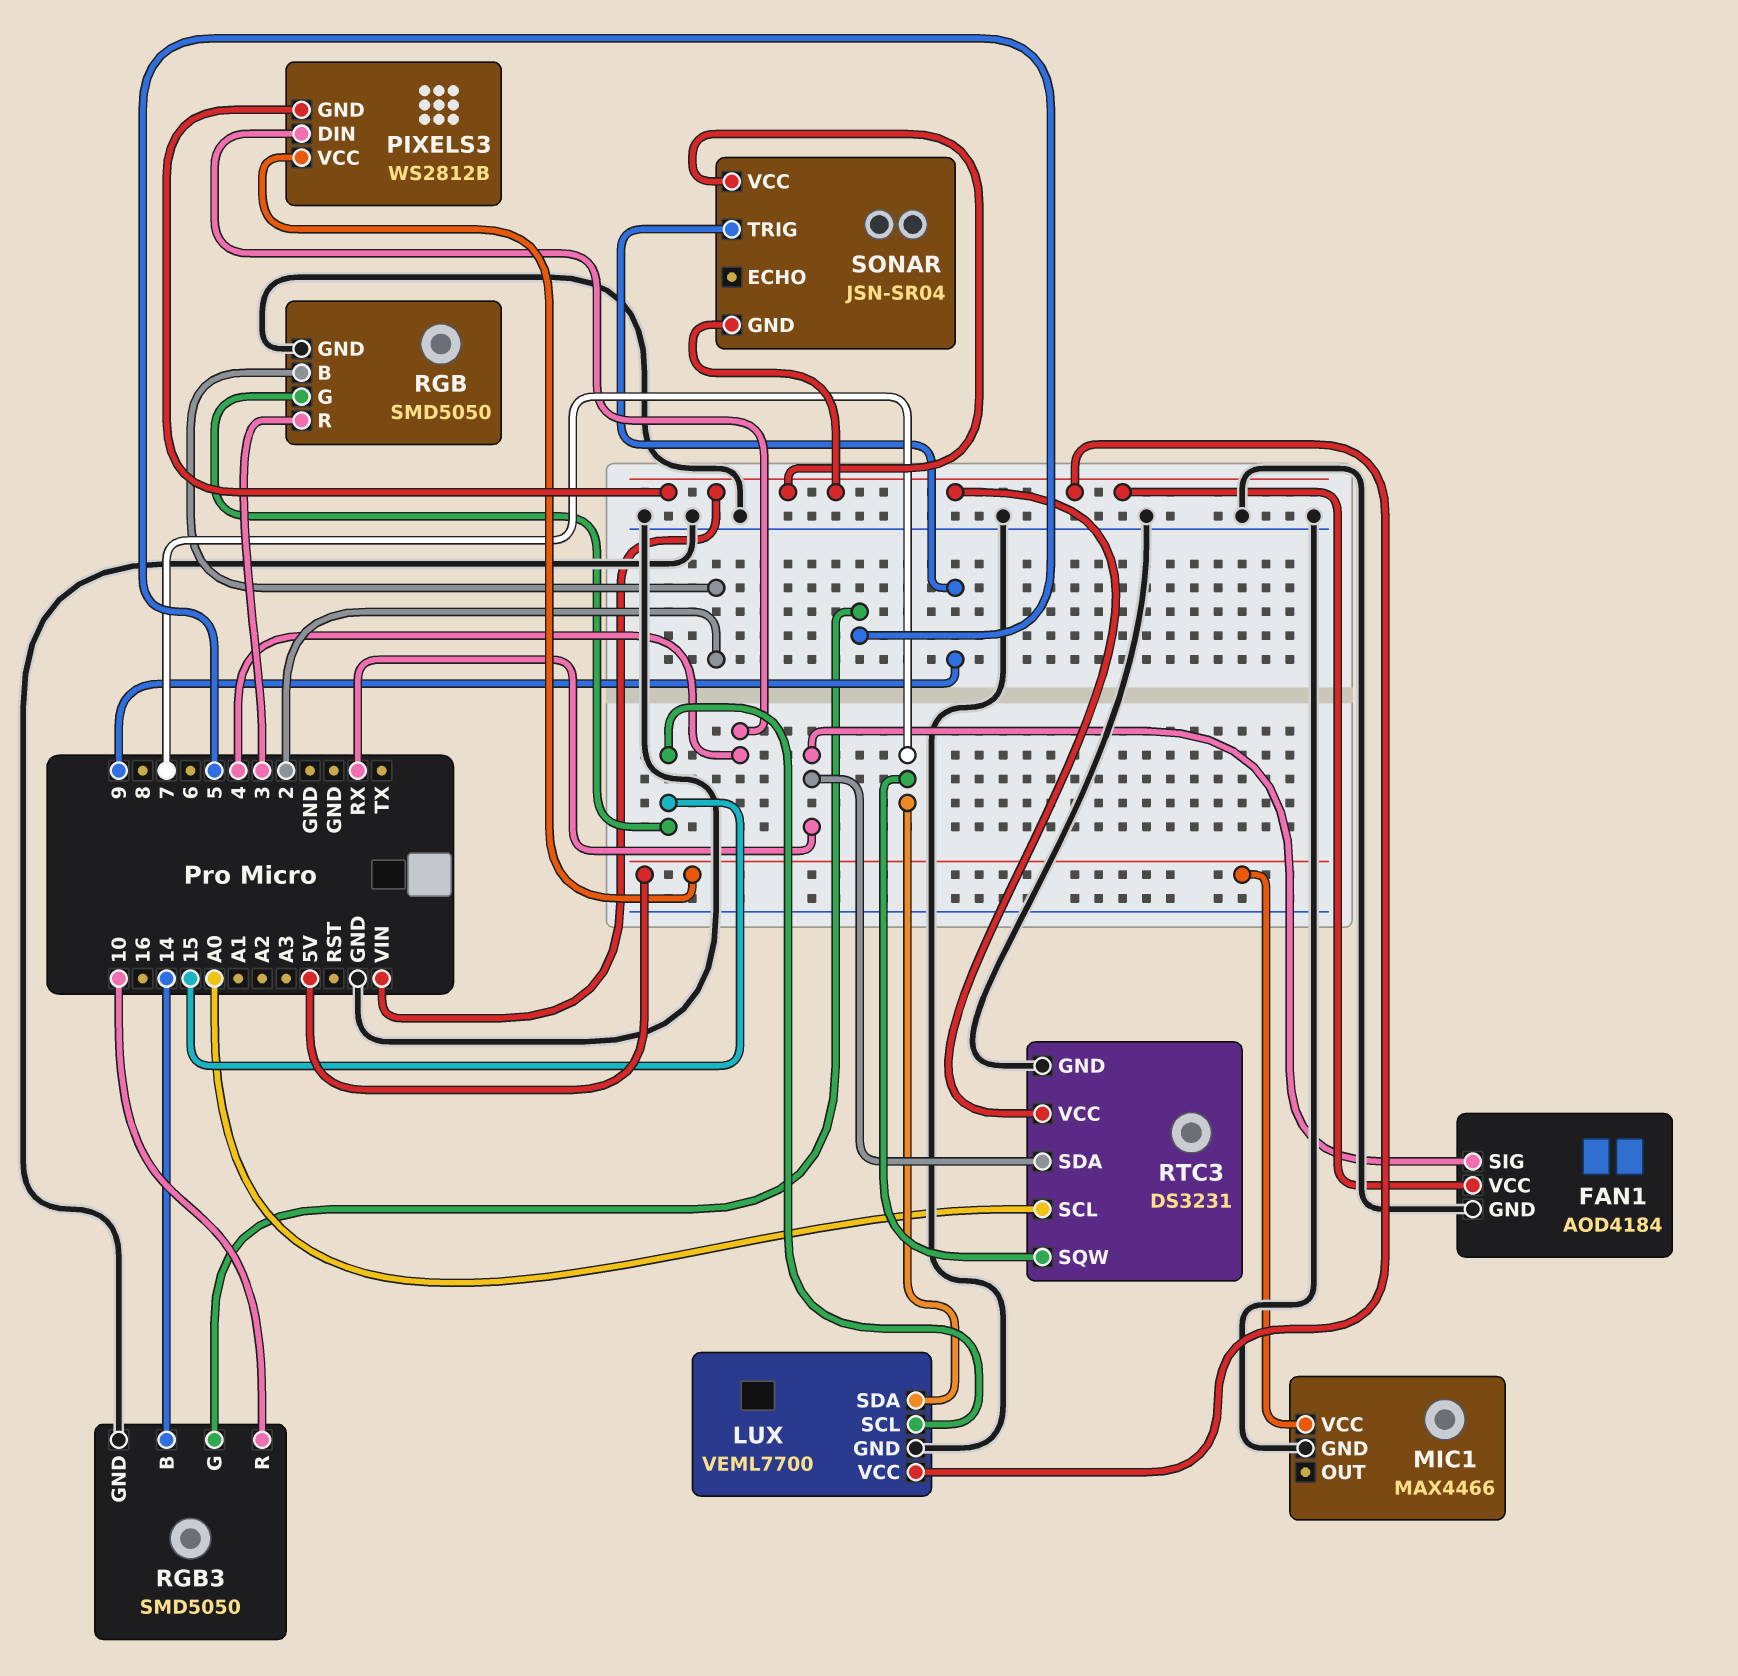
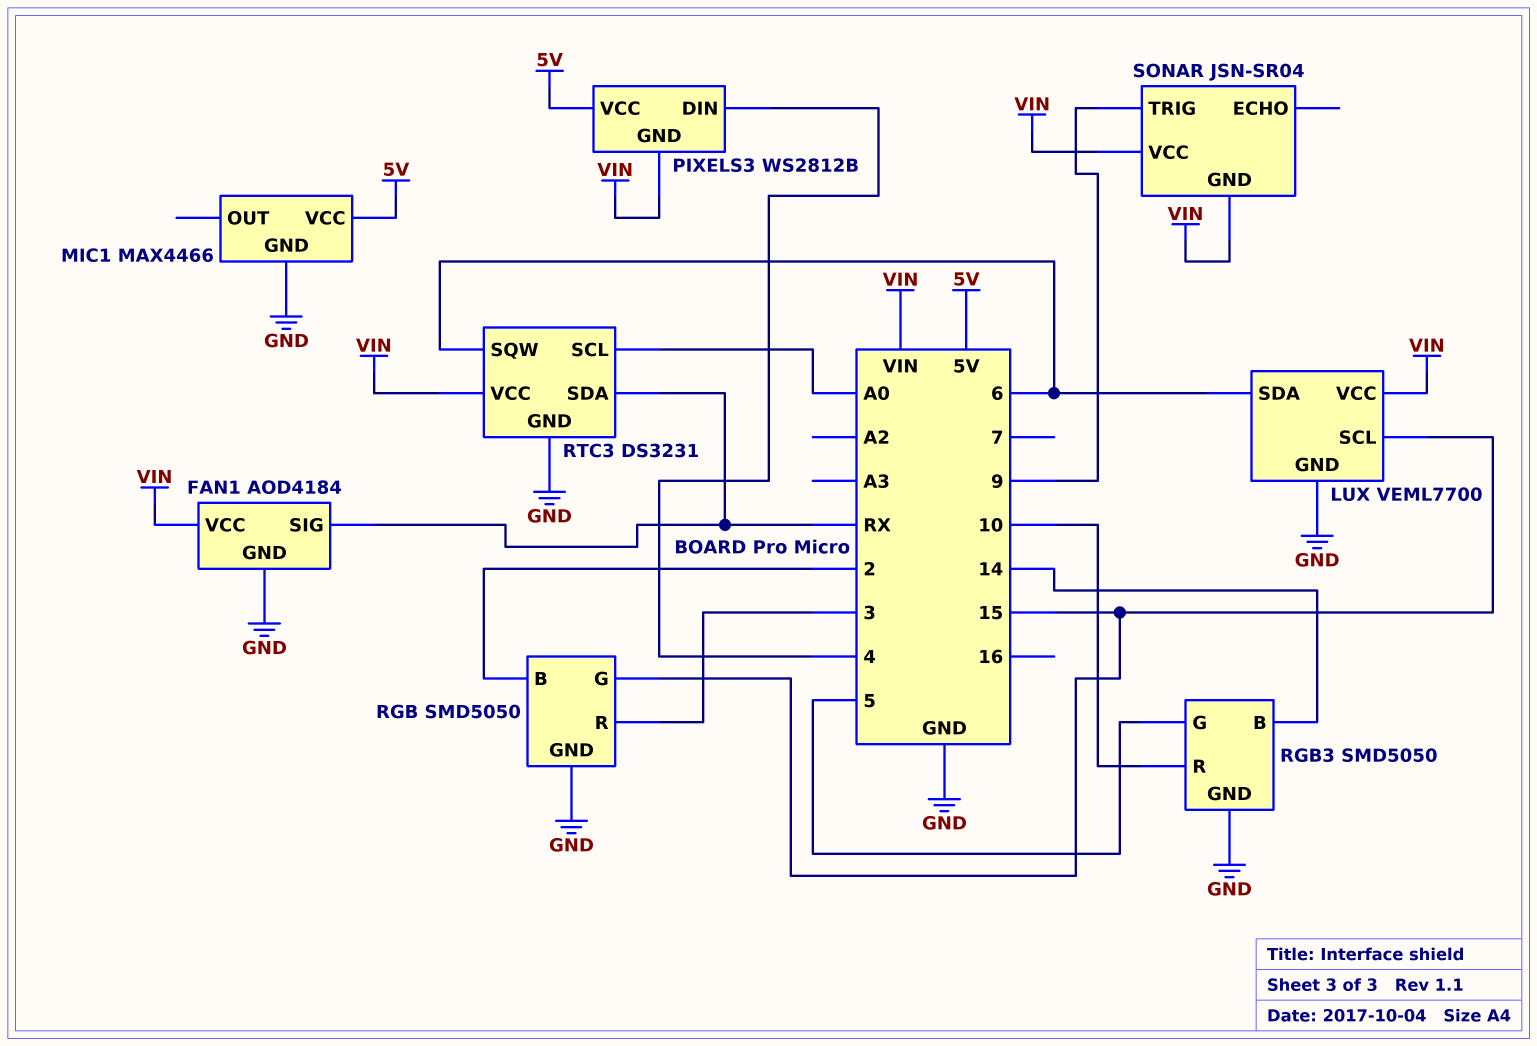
LUX pin SDA: 7 -> 6
RTC3 pin SQW: 7 -> 6

